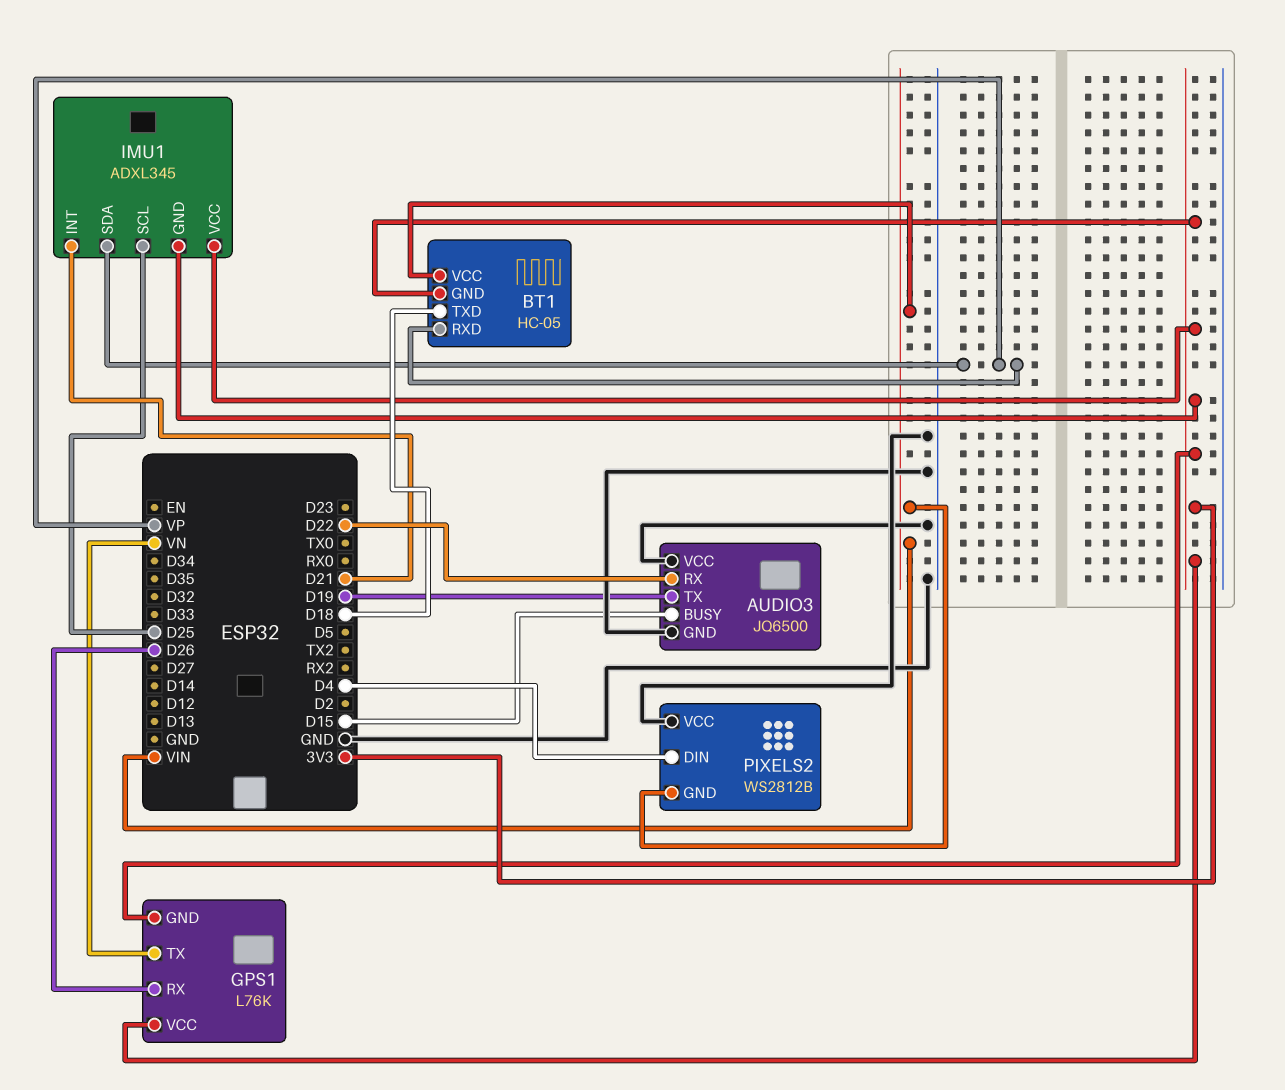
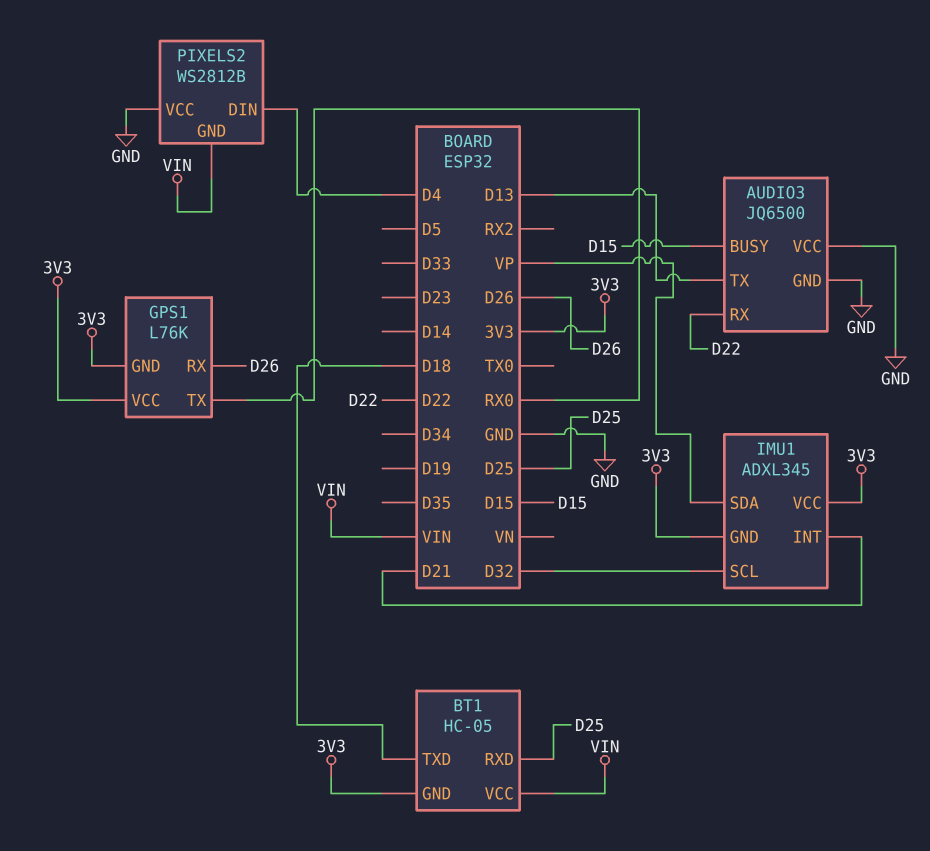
AUDIO3 pin TX: D19 -> D13
BT1 pin RXD: VP -> D25
GPS1 pin TX: VN -> RX0
IMU1 pin SCL: D25 -> D32

